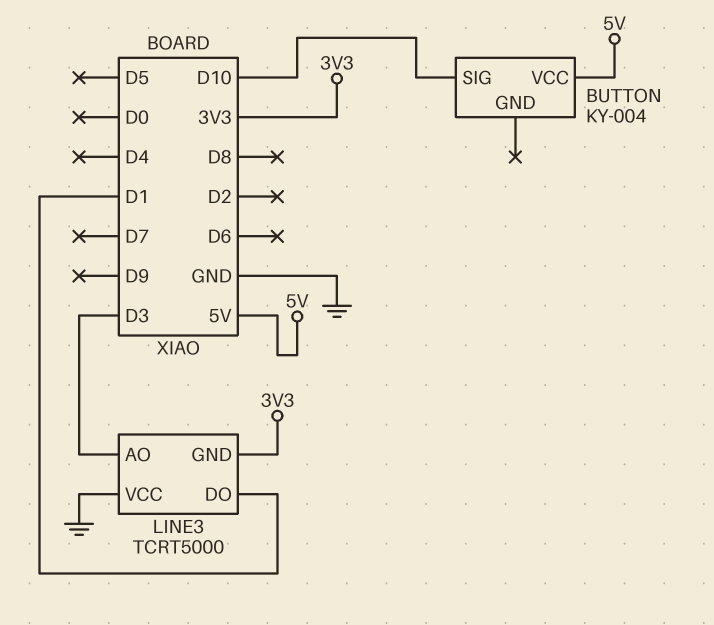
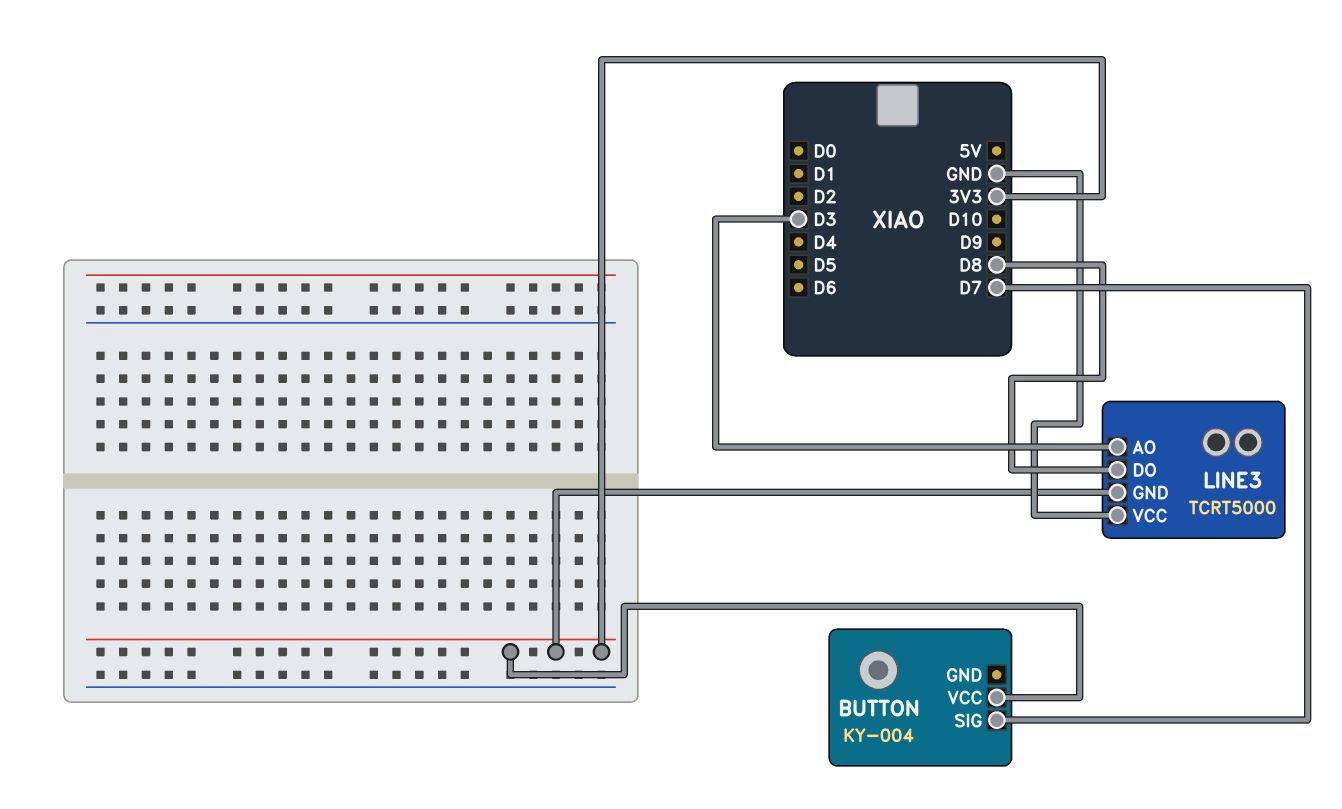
BUTTON pin SIG: D10 -> D7
BUTTON pin VCC: 5V -> 3V3
LINE3 pin DO: D1 -> D8

